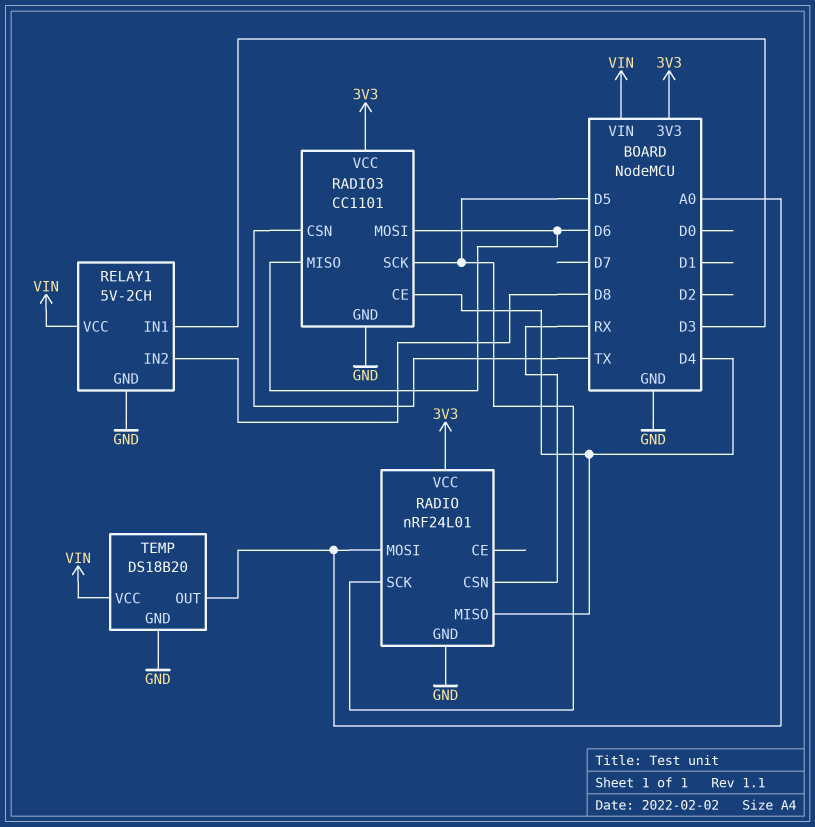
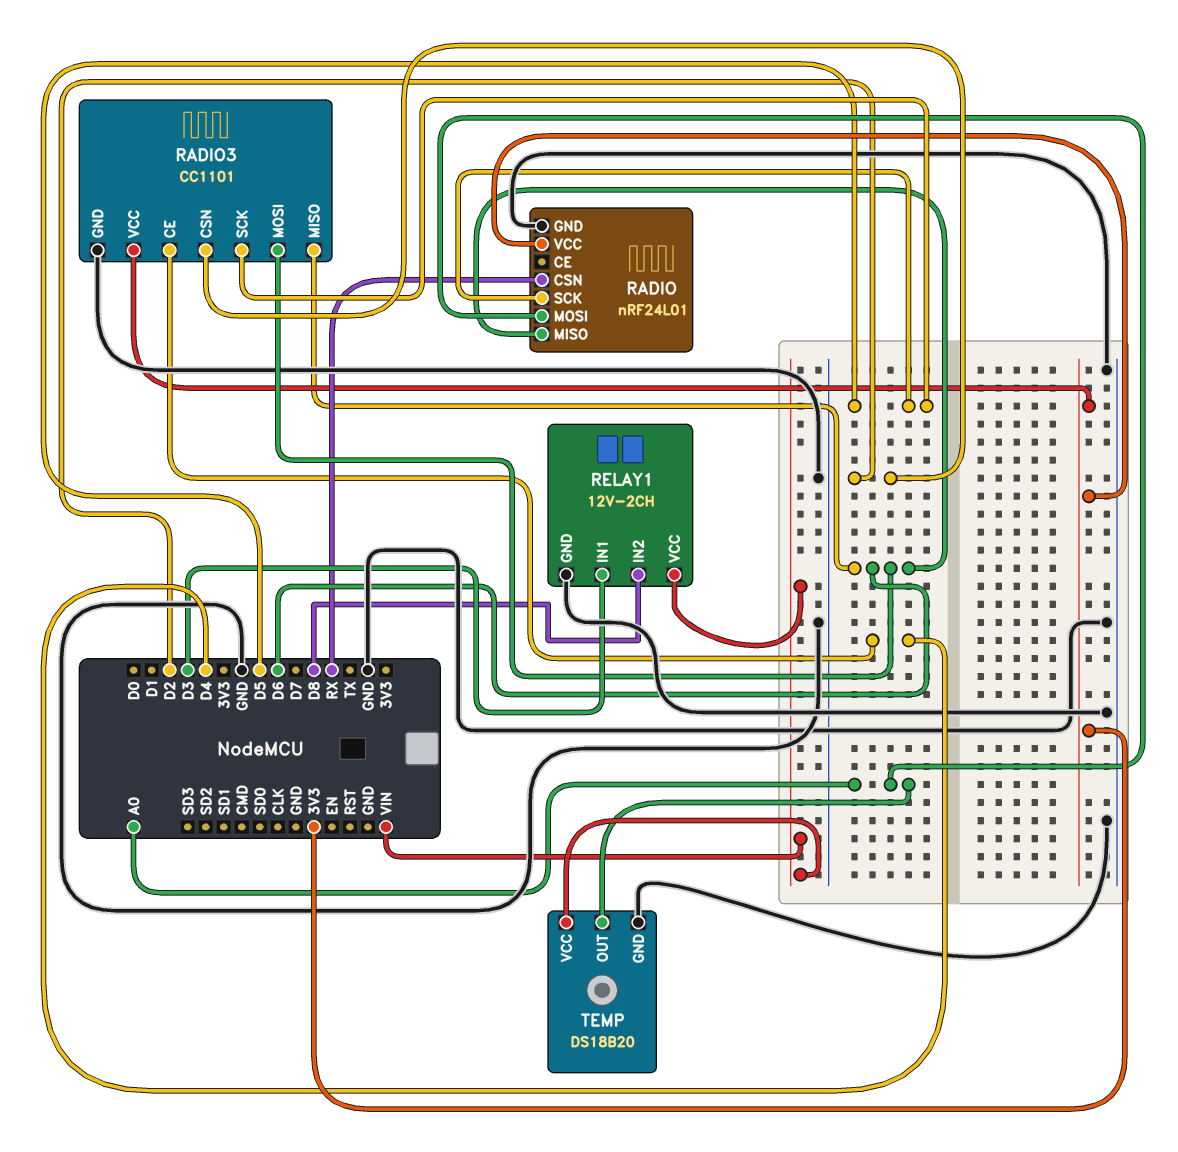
RADIO pin MISO: D4 -> D6
RADIO3 pin CSN: TX -> D2
RELAY1: 5V-2CH -> 12V-2CH

